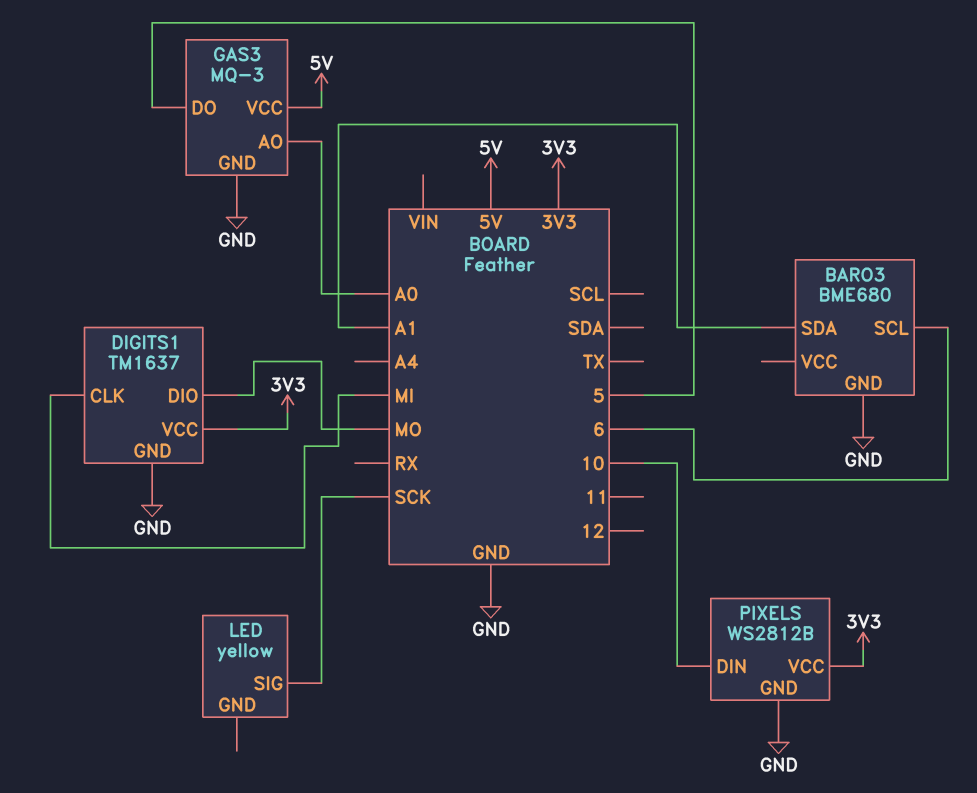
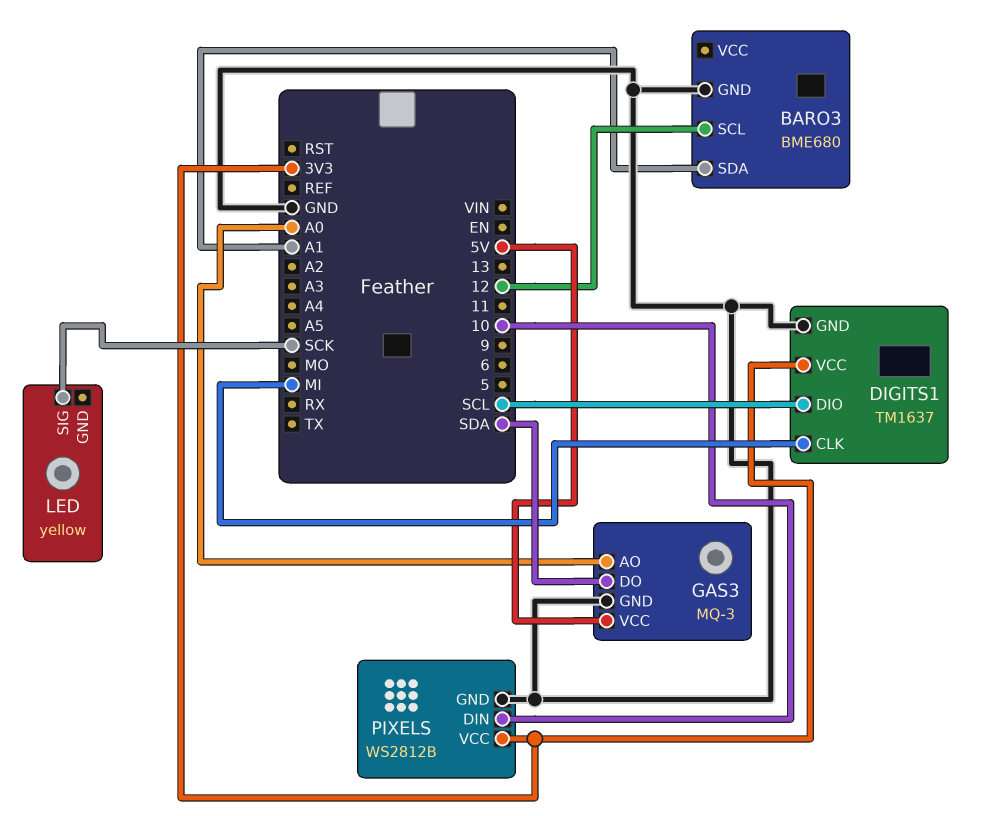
BARO3 pin SCL: 6 -> 12
DIGITS1 pin DIO: MO -> SCL
GAS3 pin DO: 5 -> SDA

